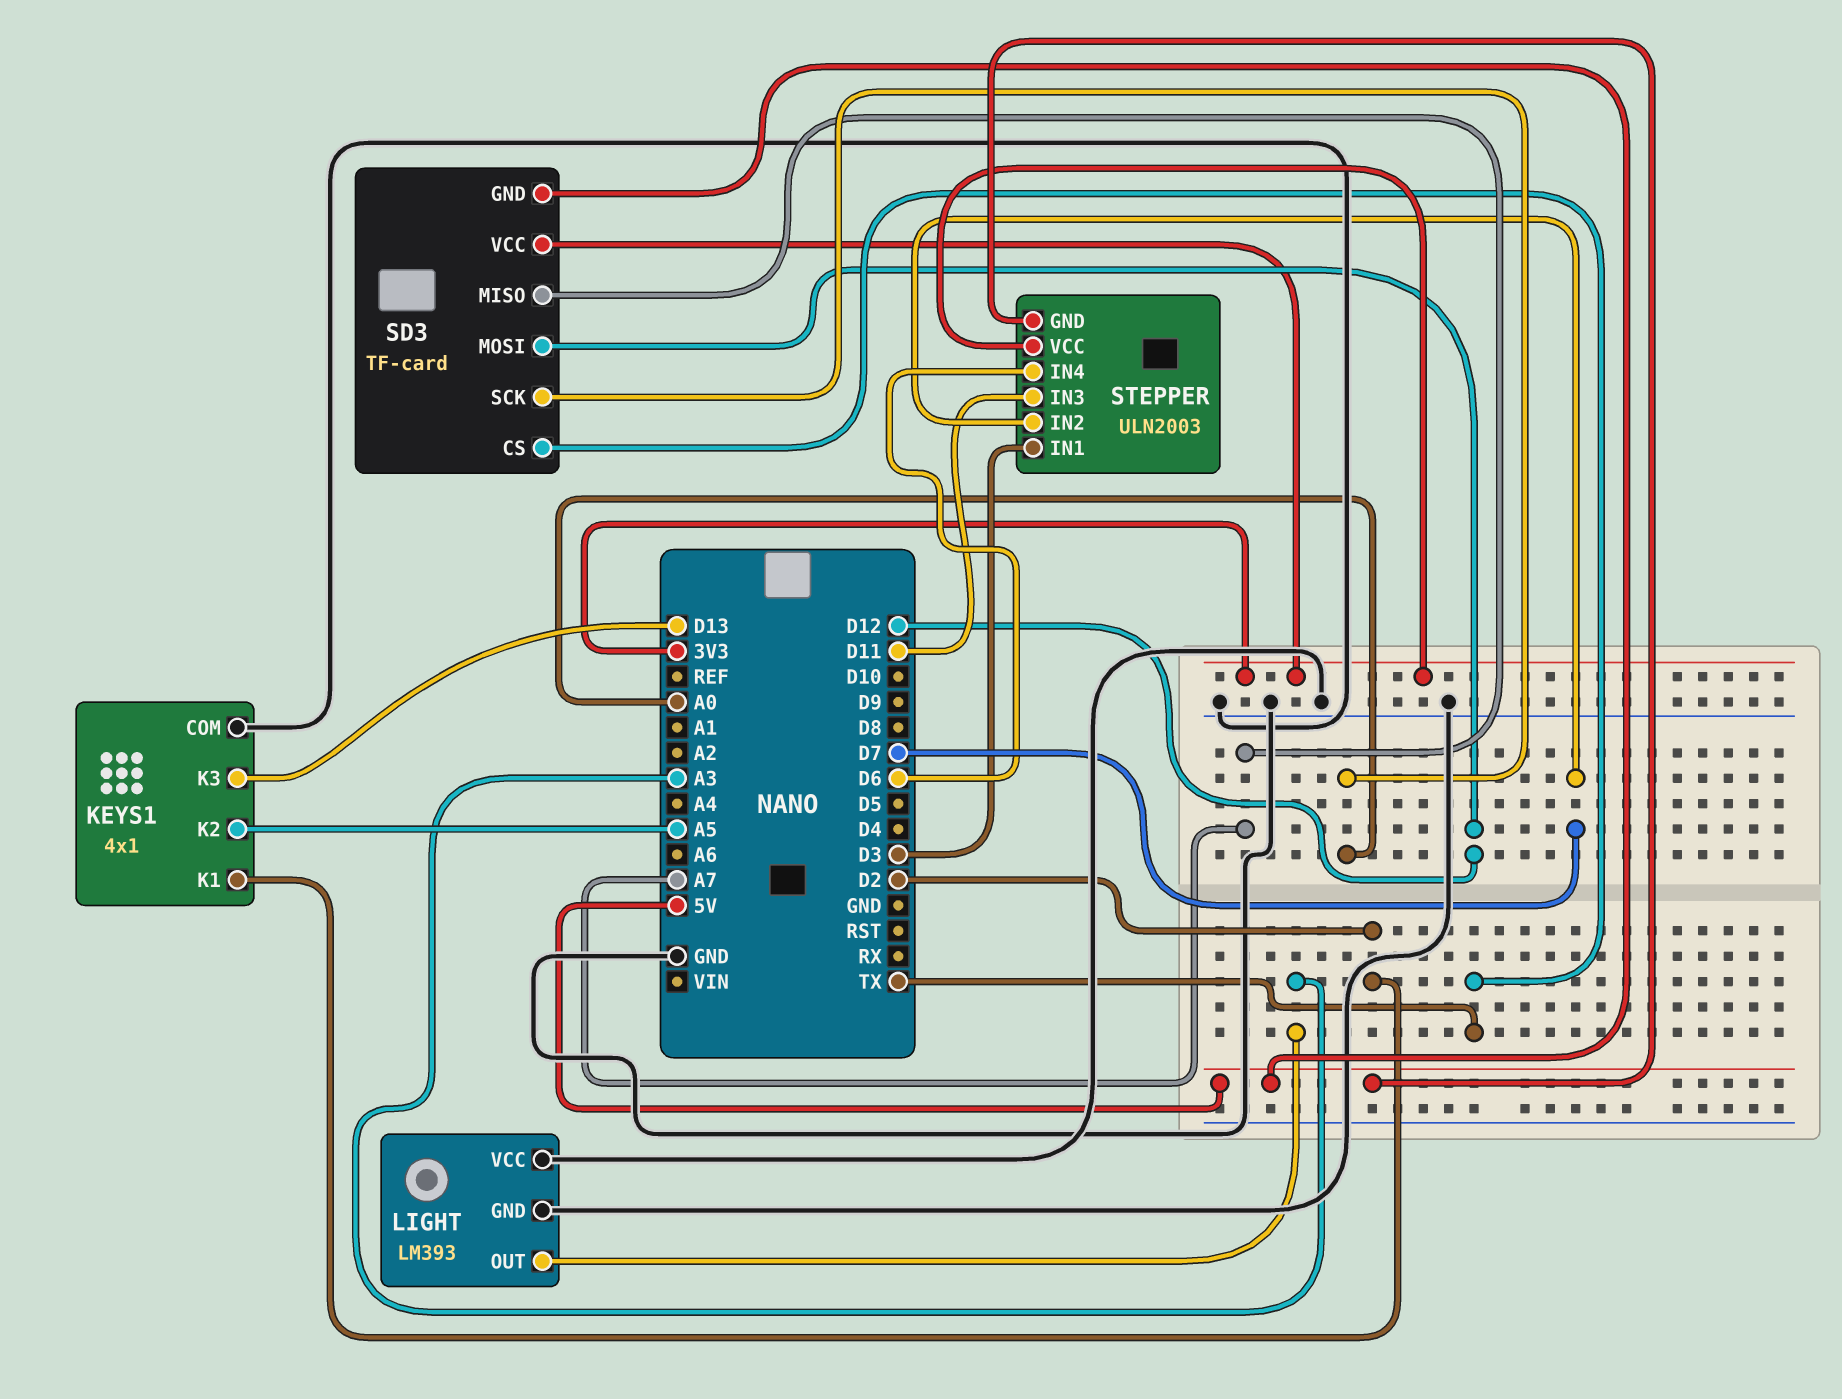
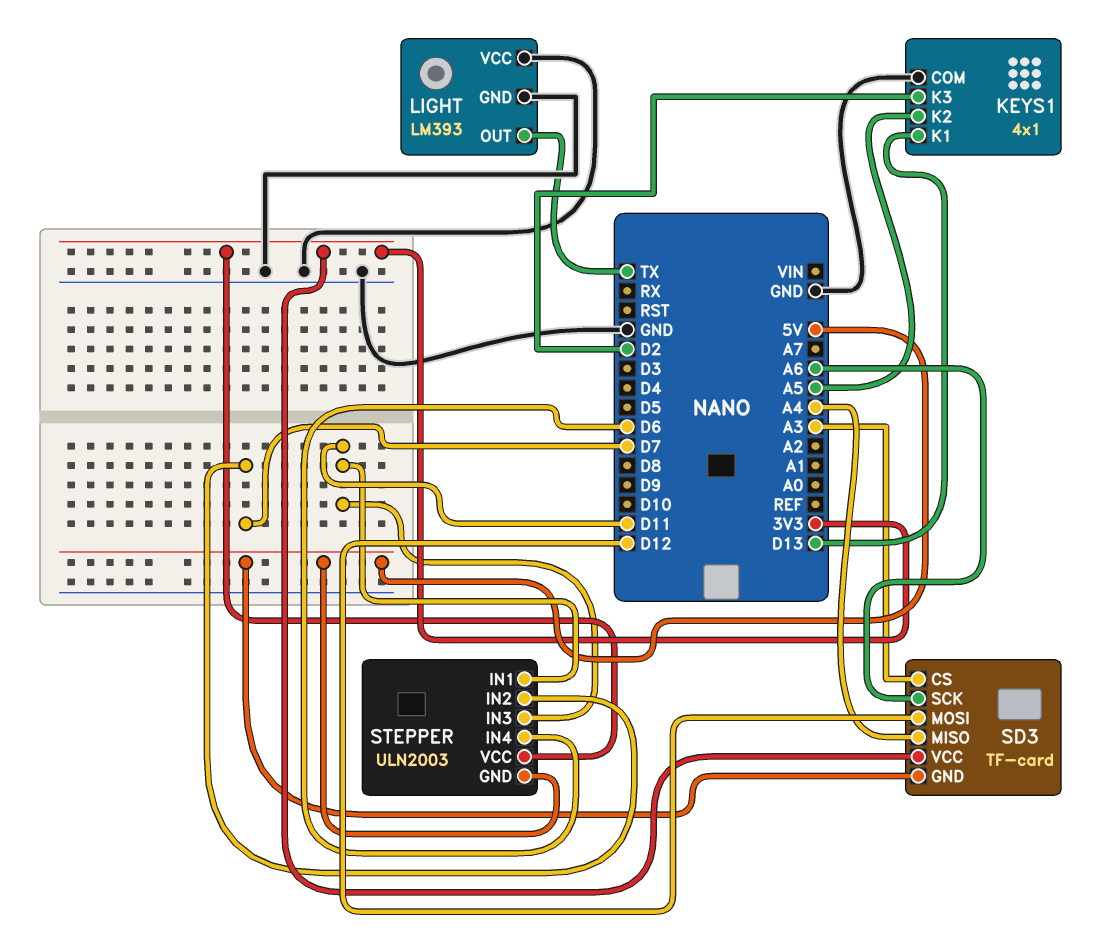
KEYS1 pin K1: D2 -> D13
KEYS1 pin K3: D13 -> D2
LIGHT pin OUT: A3 -> TX
SD3 pin CS: TX -> A3
SD3 pin MISO: A7 -> A4
SD3 pin SCK: A0 -> A6
STEPPER pin IN1: D3 -> D11

